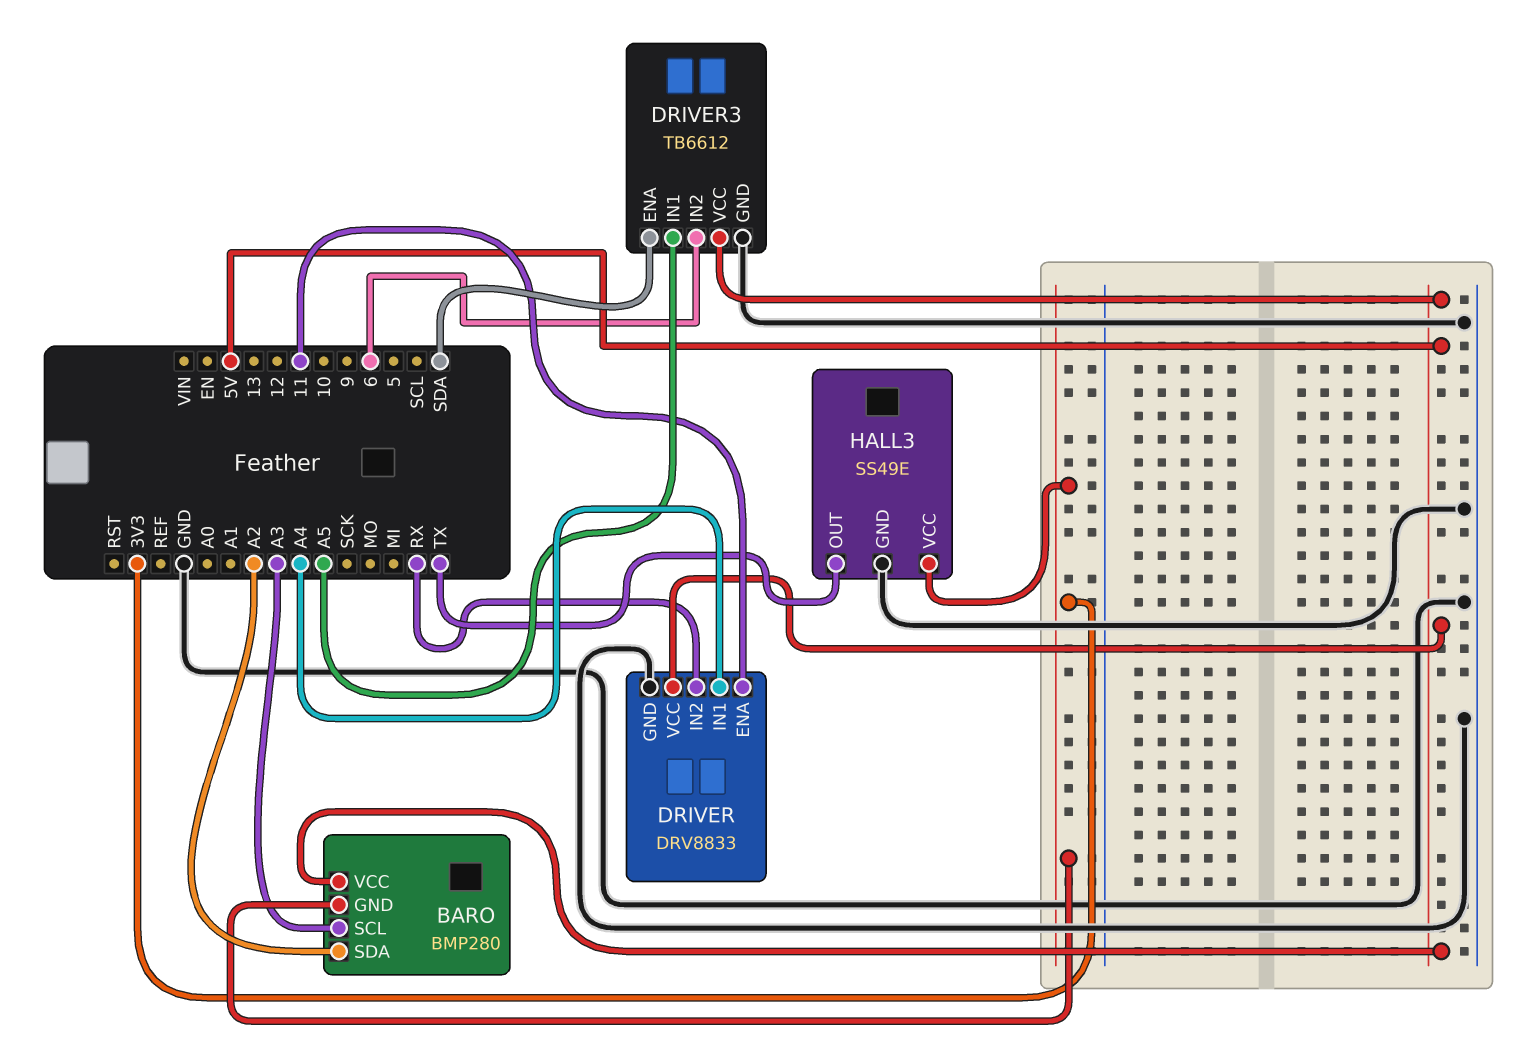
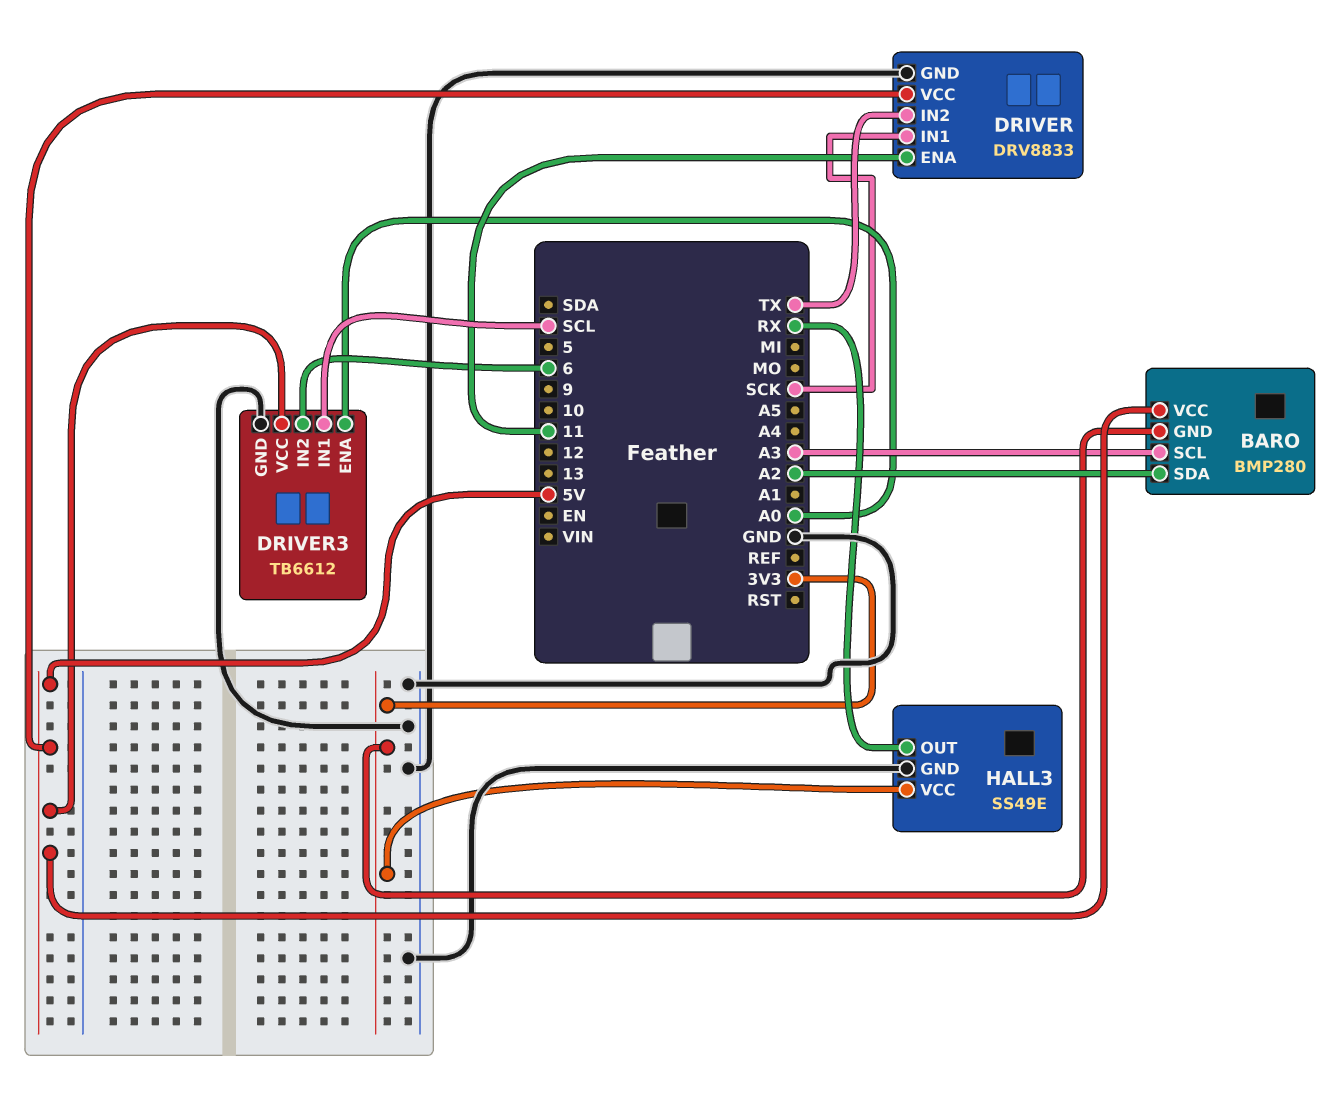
DRIVER pin IN1: A4 -> SCK
DRIVER pin IN2: RX -> TX
DRIVER3 pin ENA: SDA -> A0
DRIVER3 pin IN1: A5 -> SCL
HALL3 pin OUT: TX -> RX

